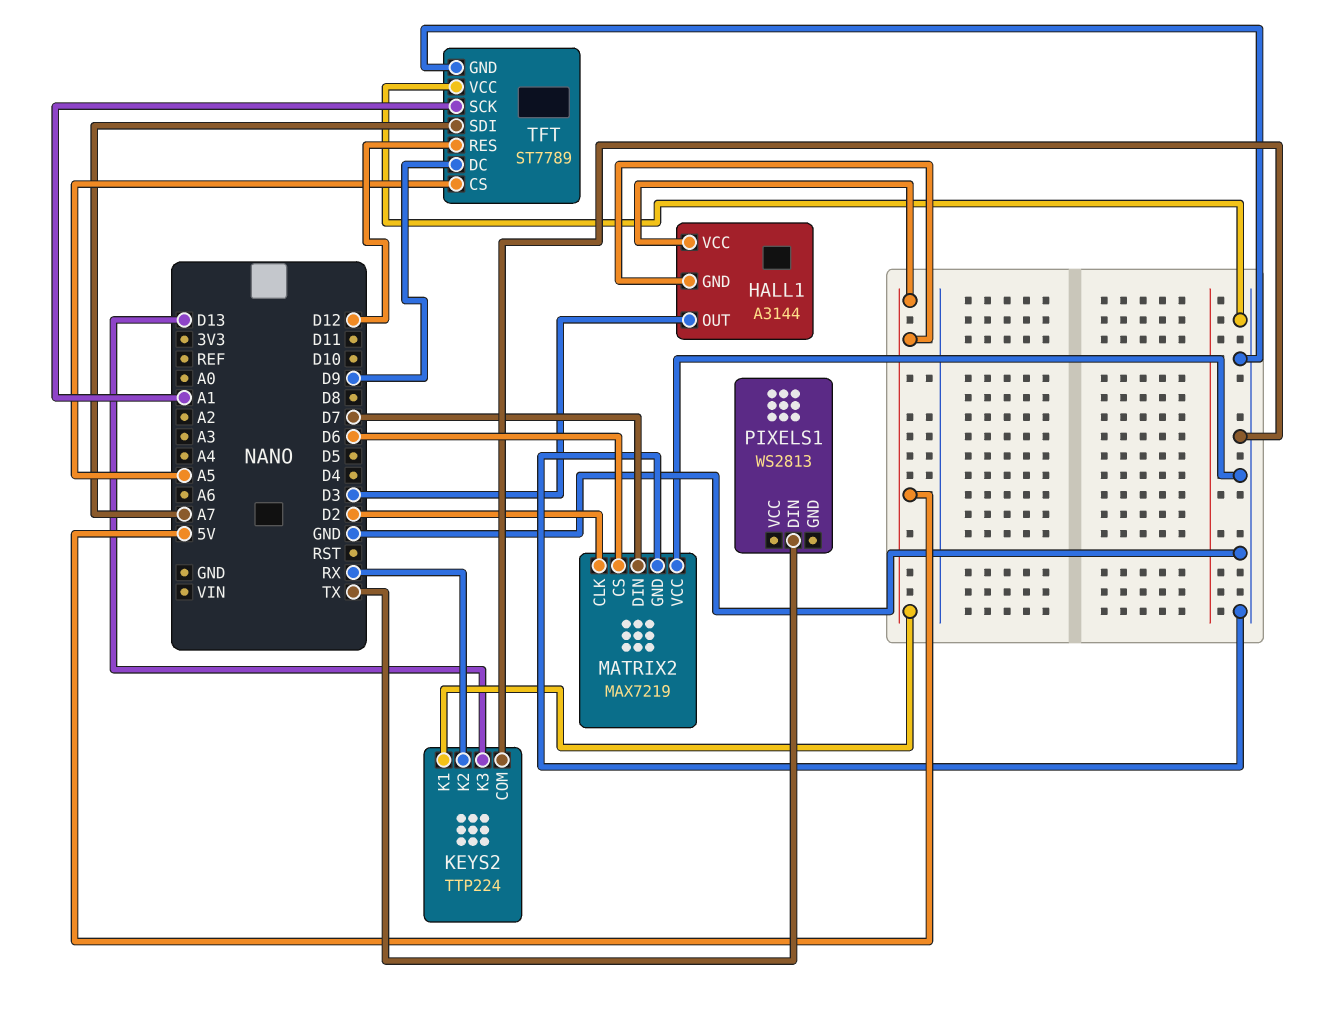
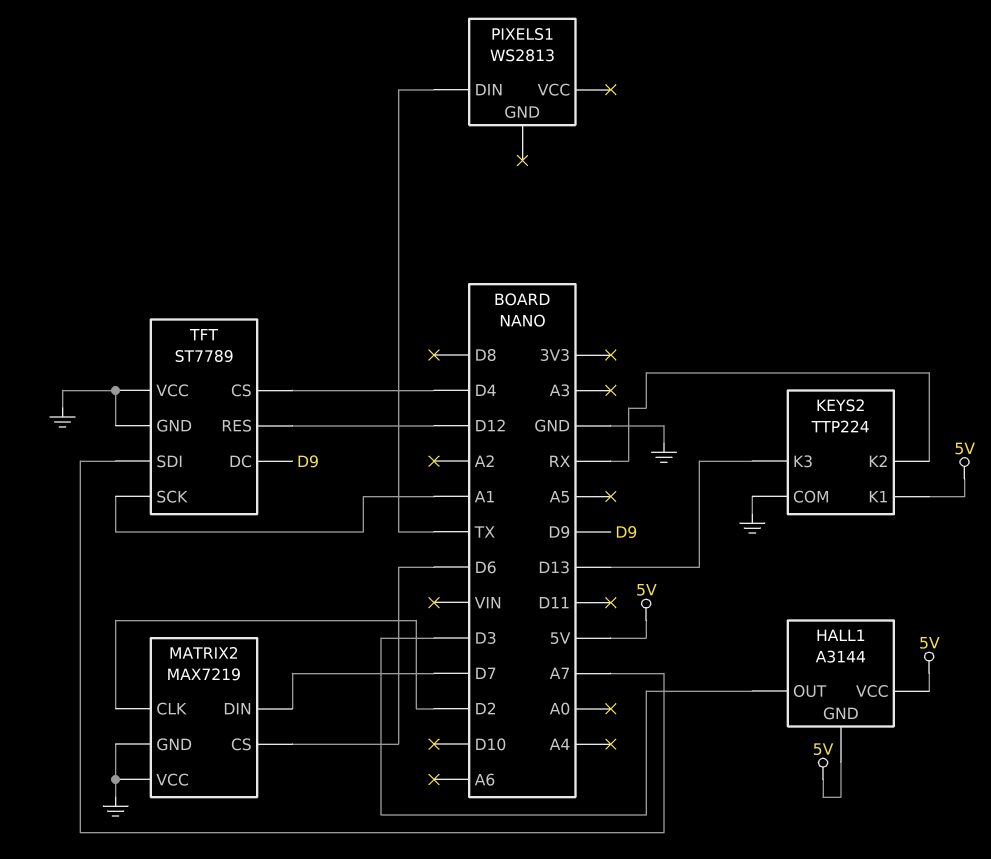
TFT pin CS: A5 -> D4

